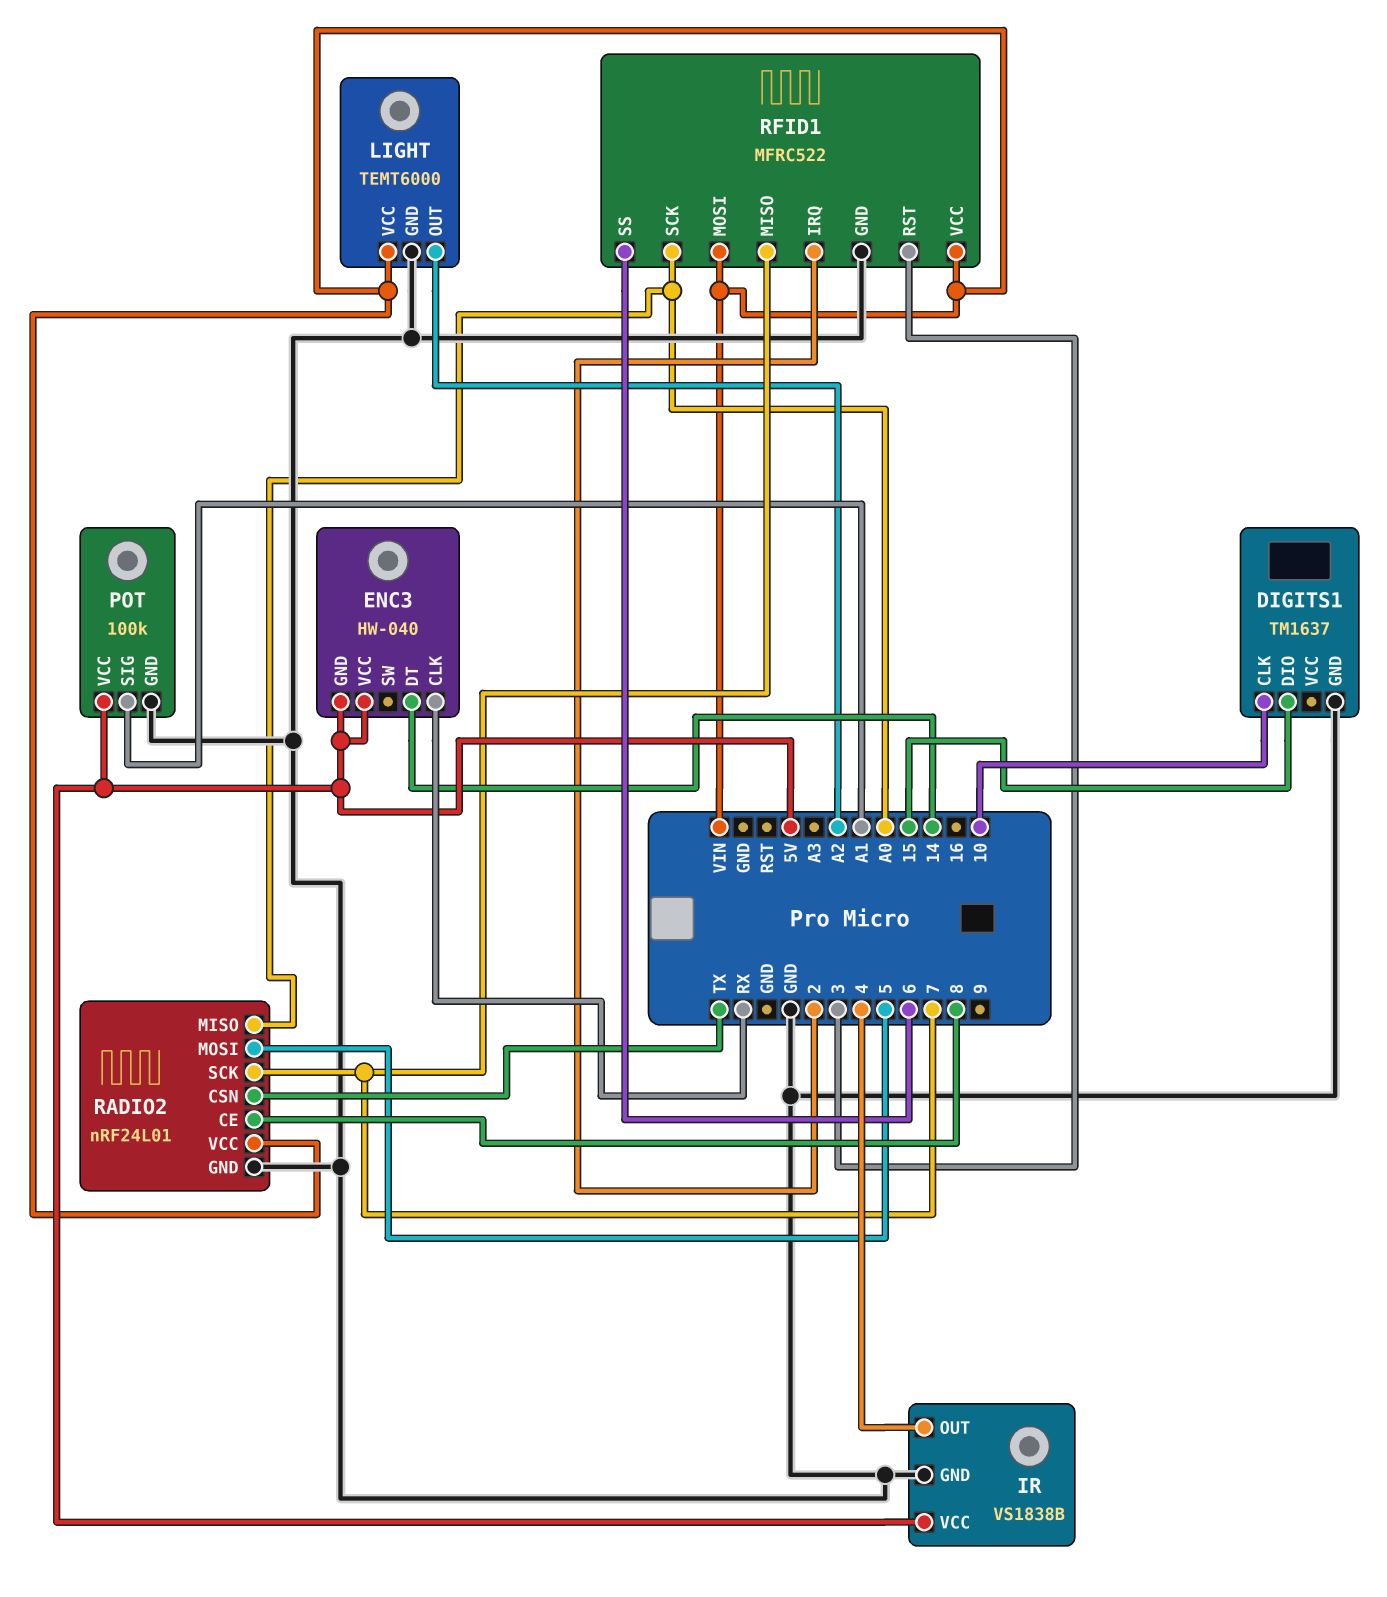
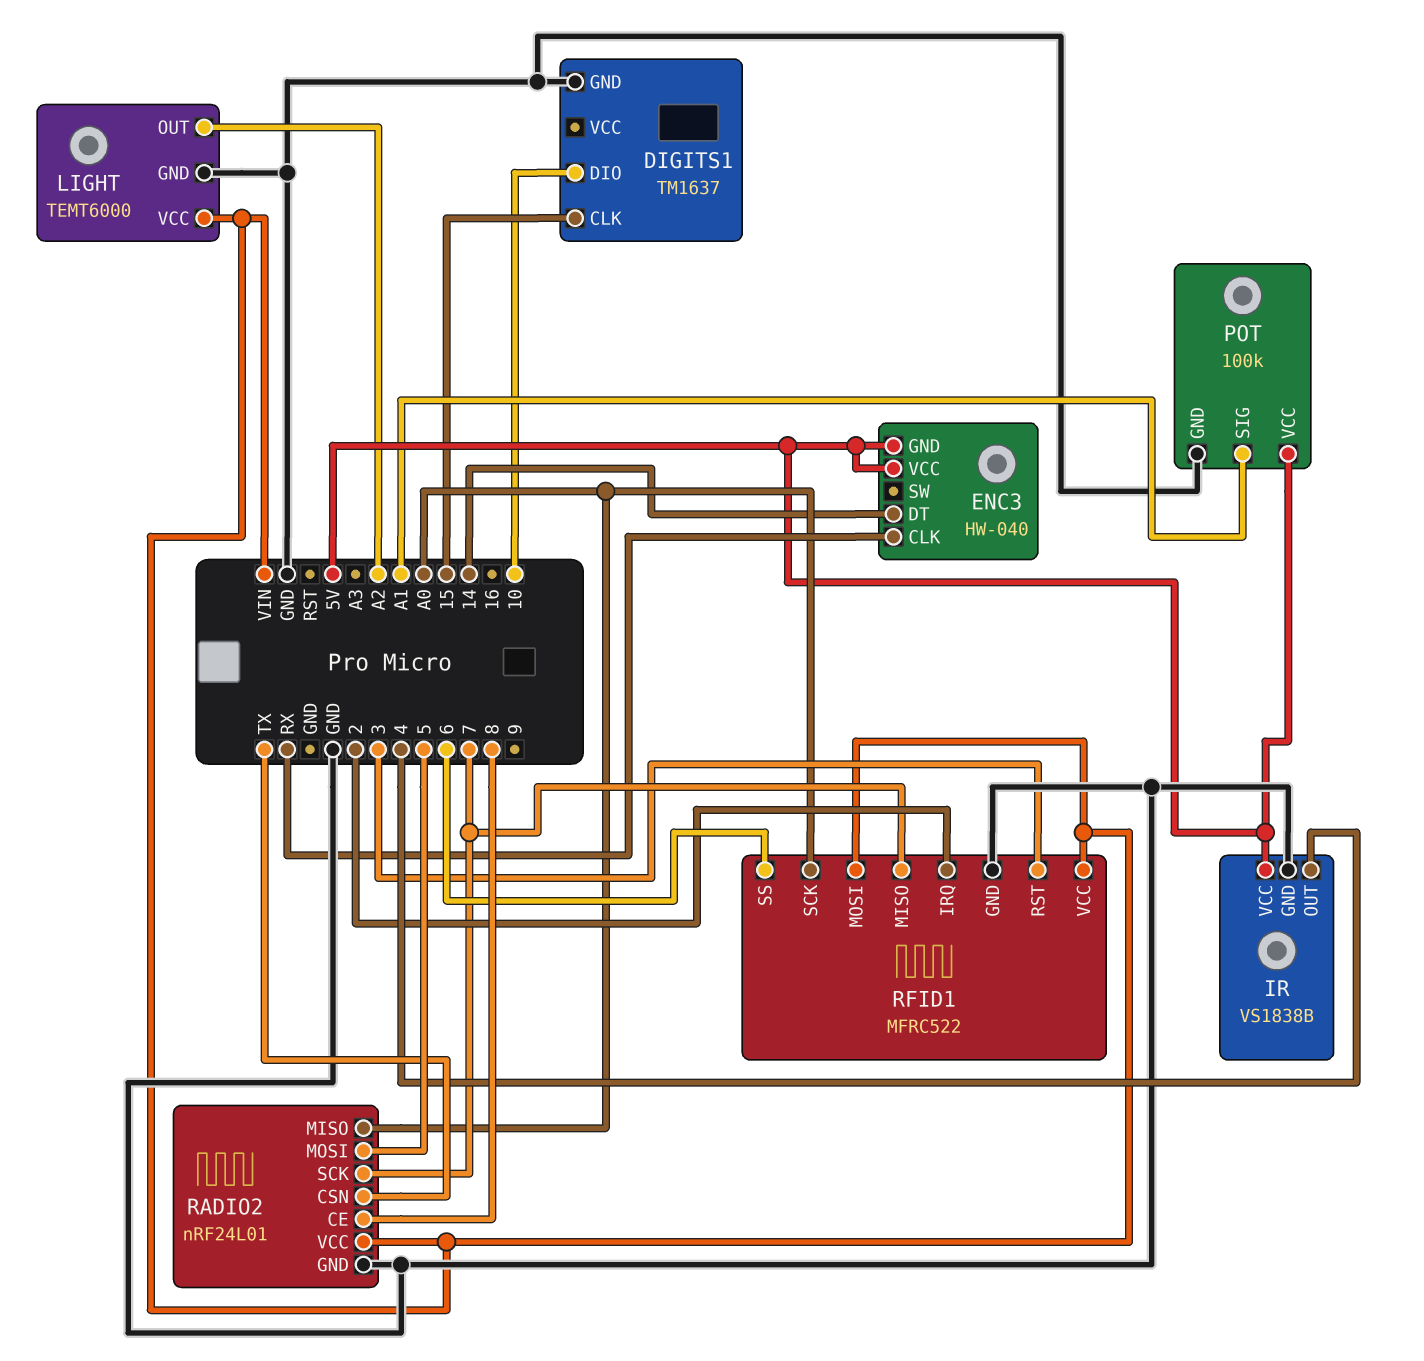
DIGITS1 pin CLK: 10 -> 15
DIGITS1 pin DIO: 15 -> 10

